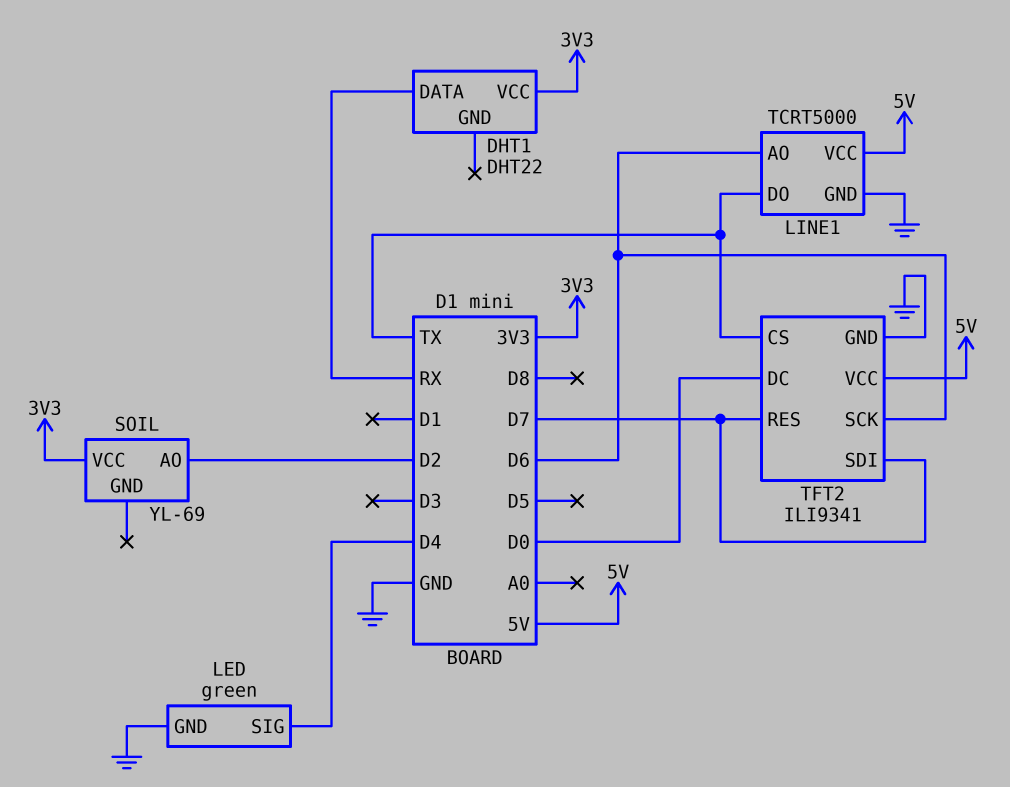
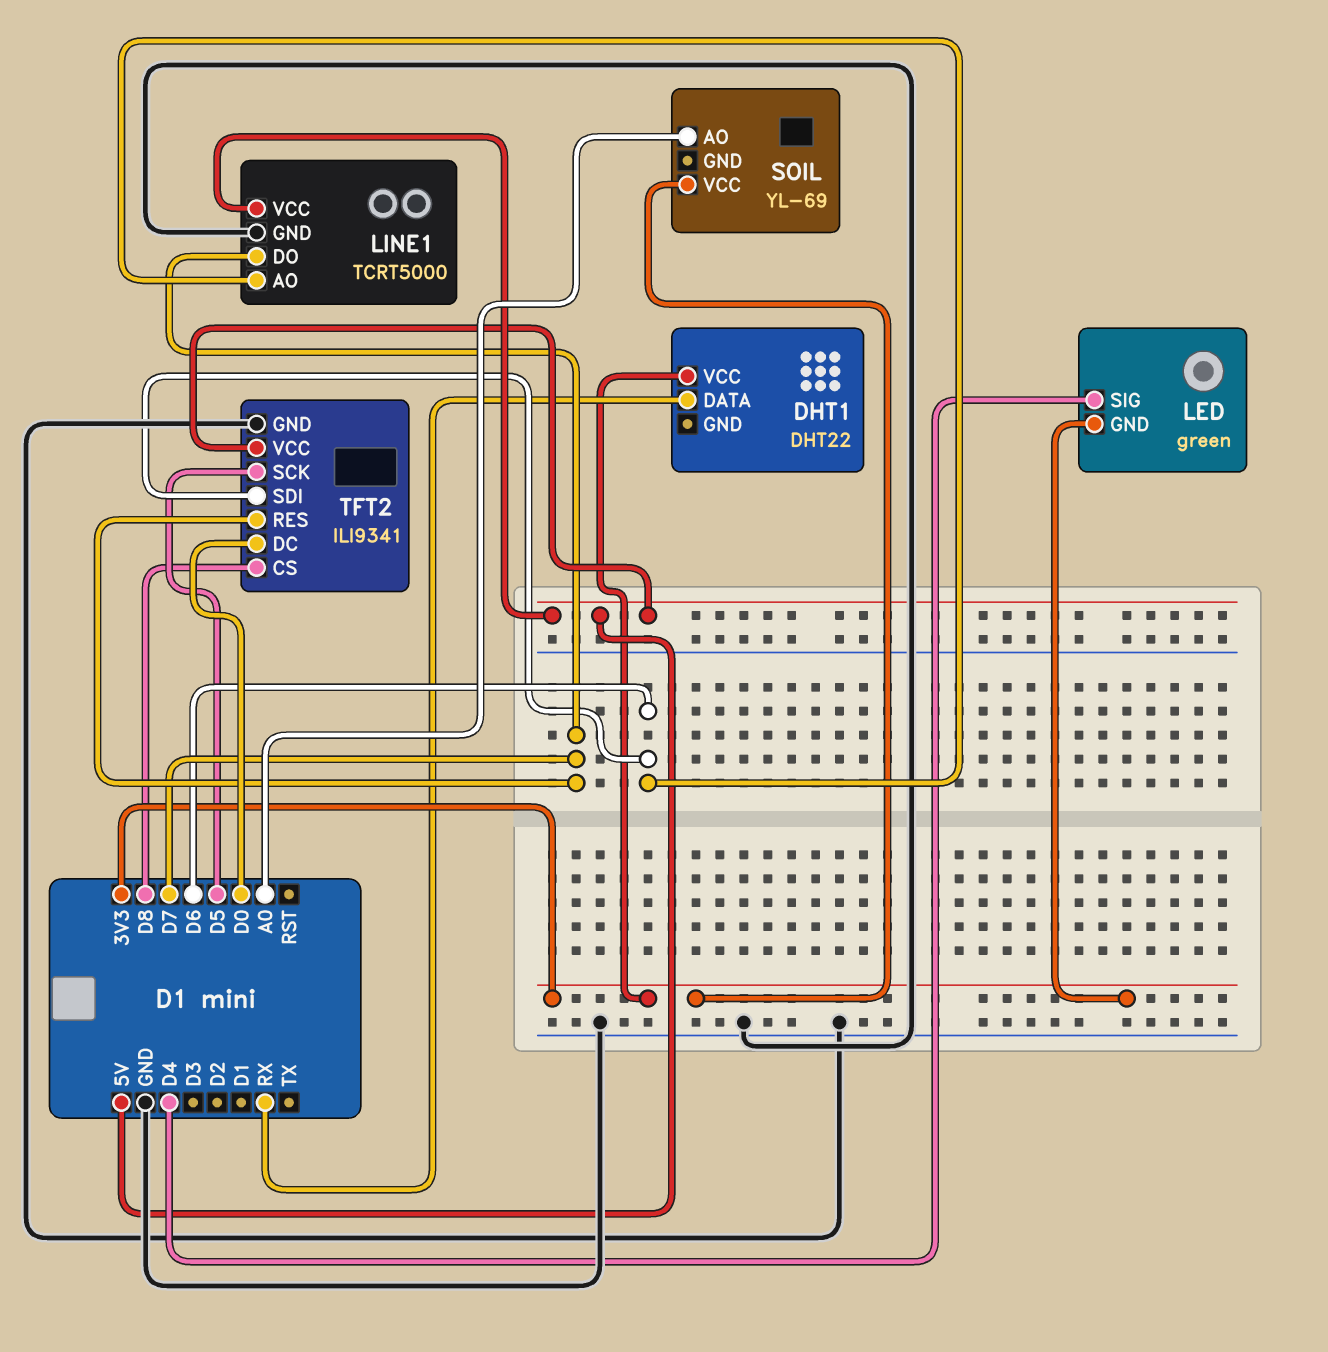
LED pin GND: GND -> 3V3
LINE1 pin DO: TX -> D7
SOIL pin AO: D2 -> A0
TFT2 pin CS: TX -> D8
TFT2 pin SCK: D6 -> D5
TFT2 pin SDI: D7 -> D6

